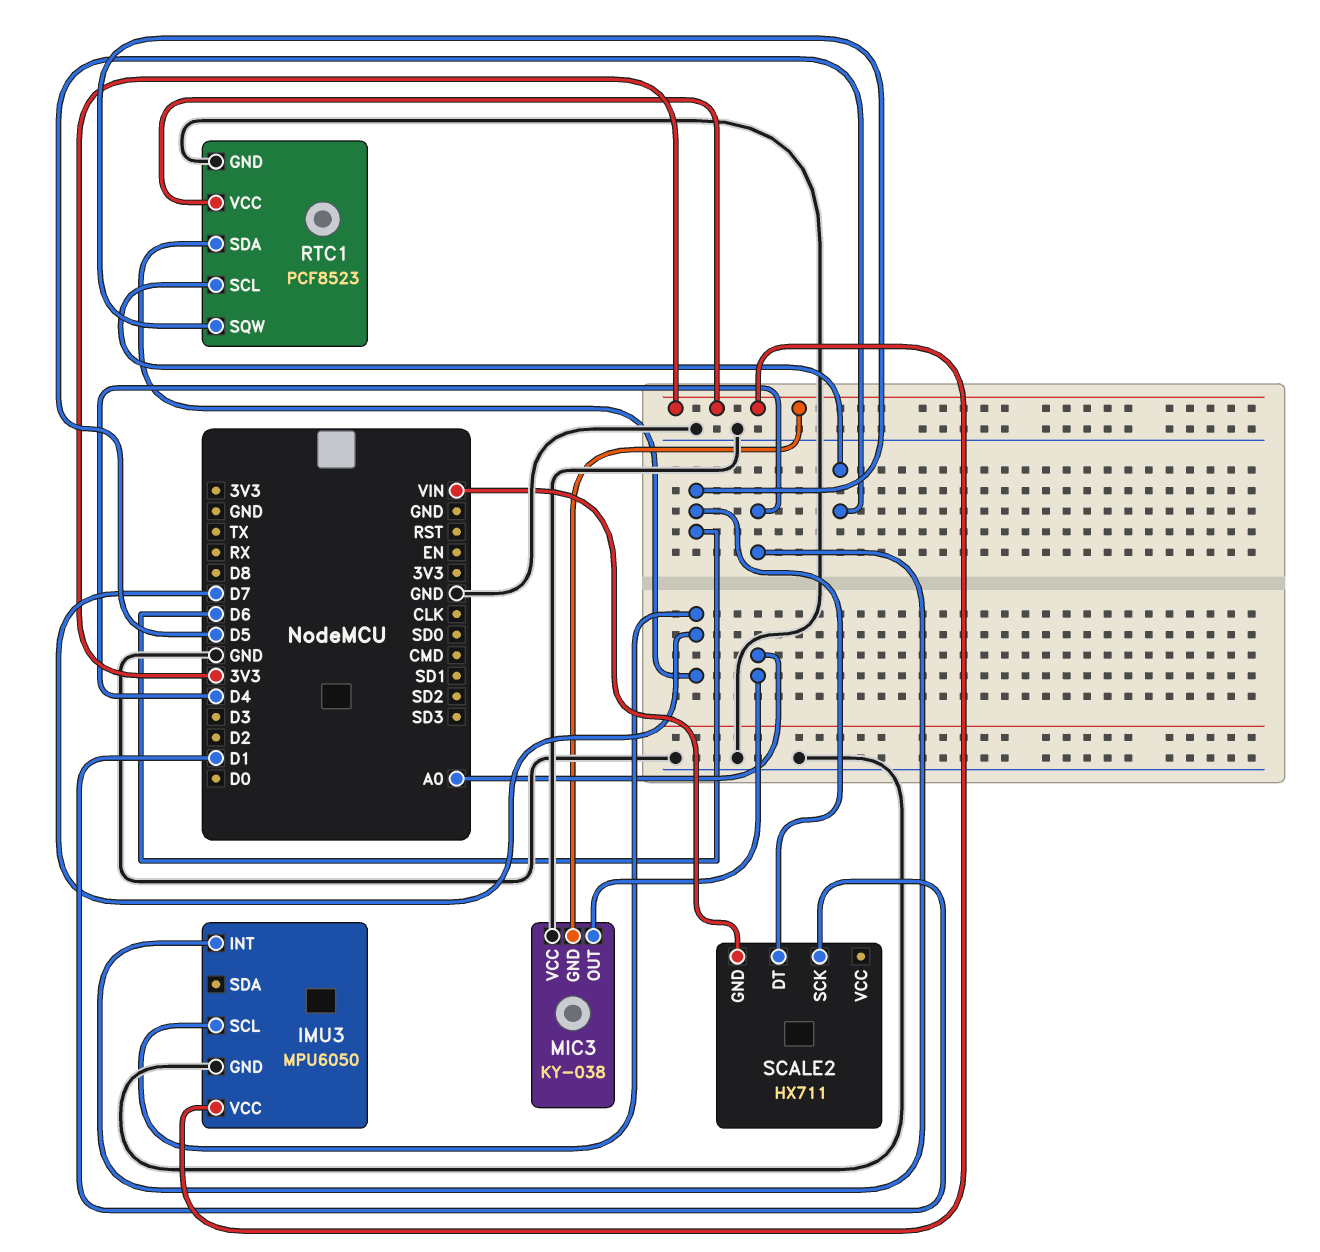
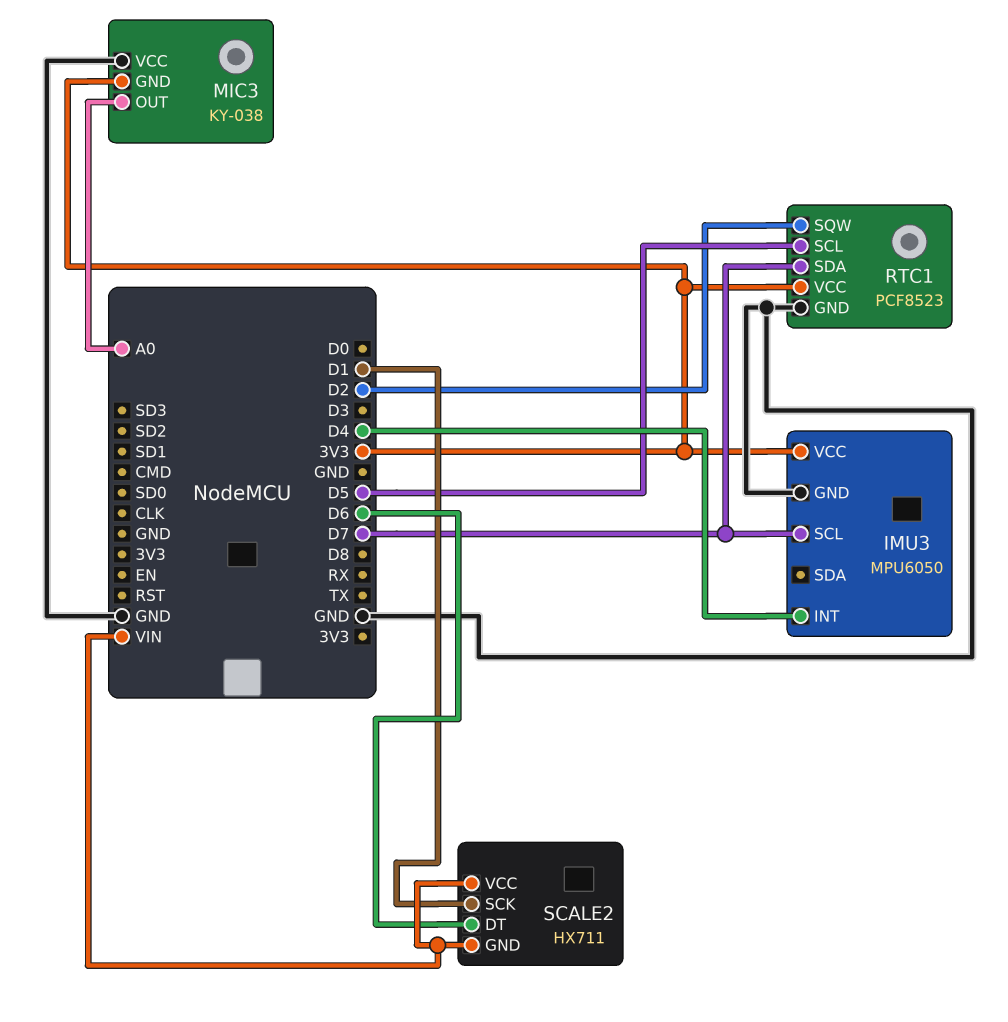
RTC1 pin SQW: D6 -> D2
SCALE2 pin VCC: none -> VIN

